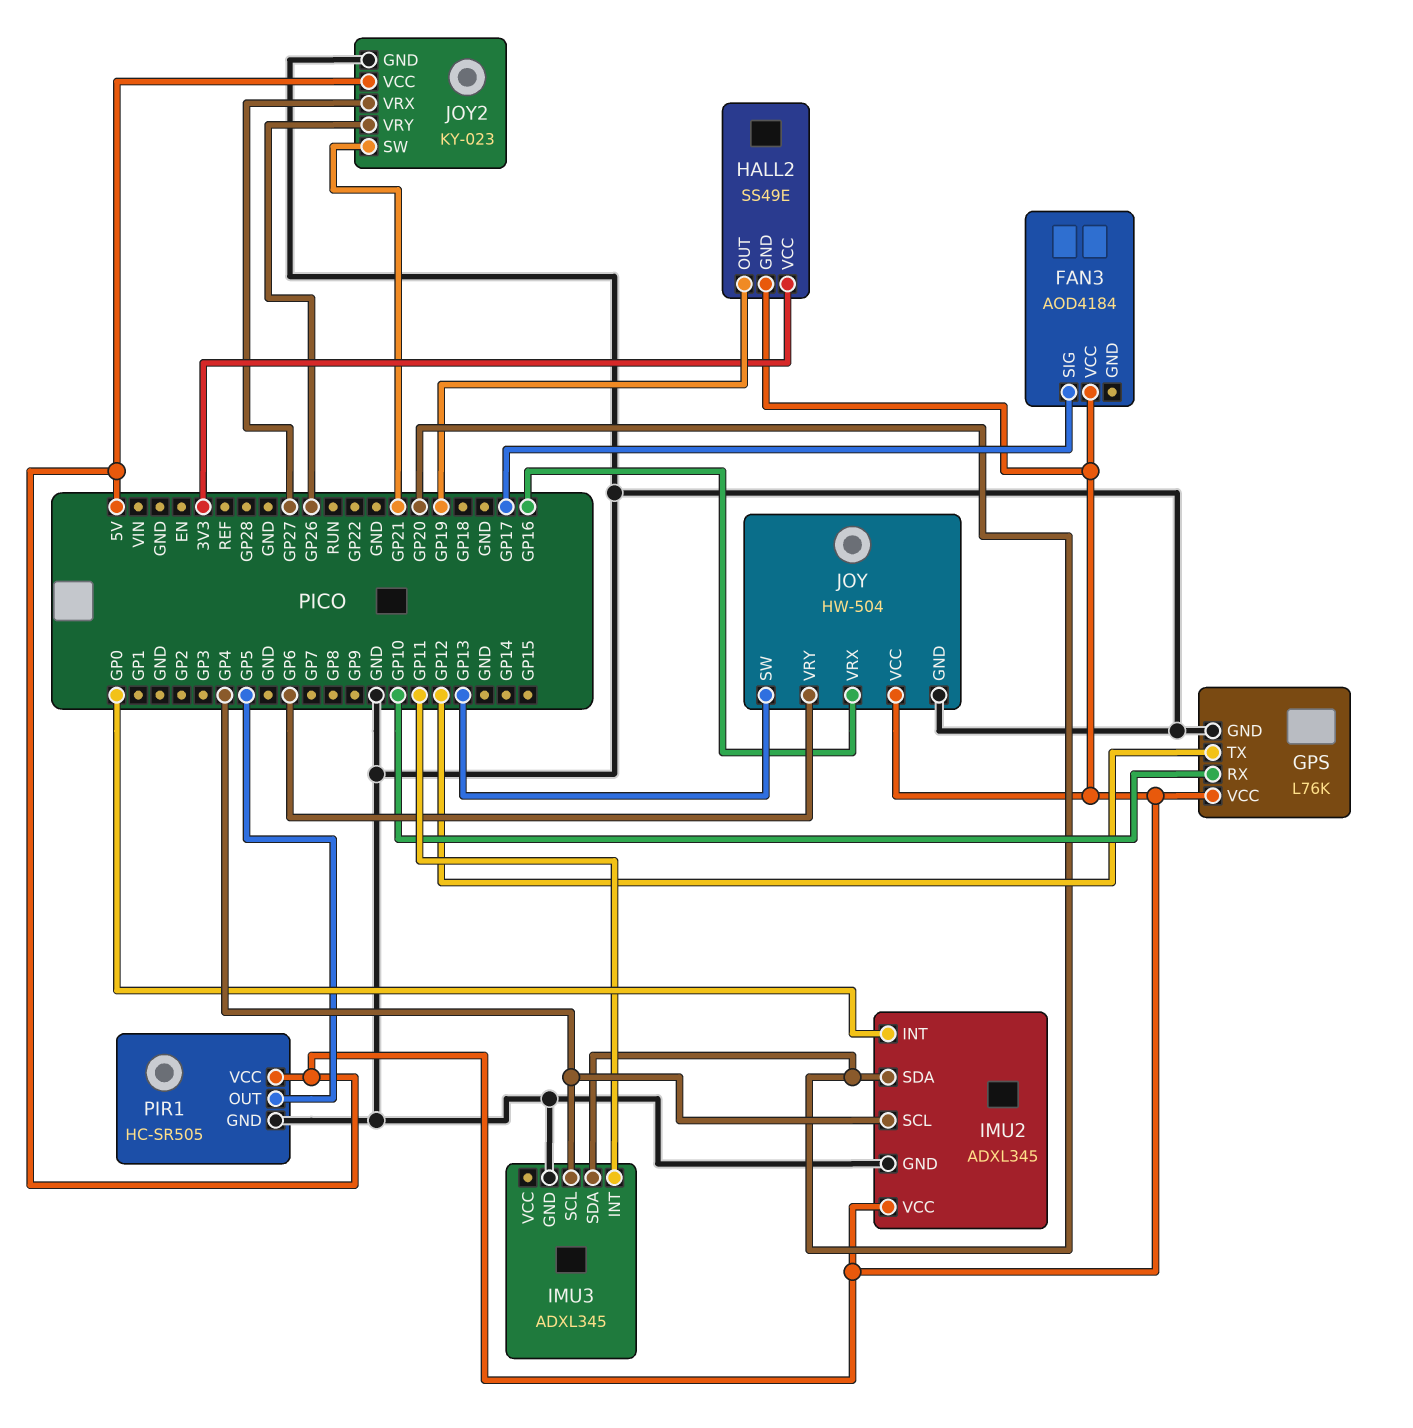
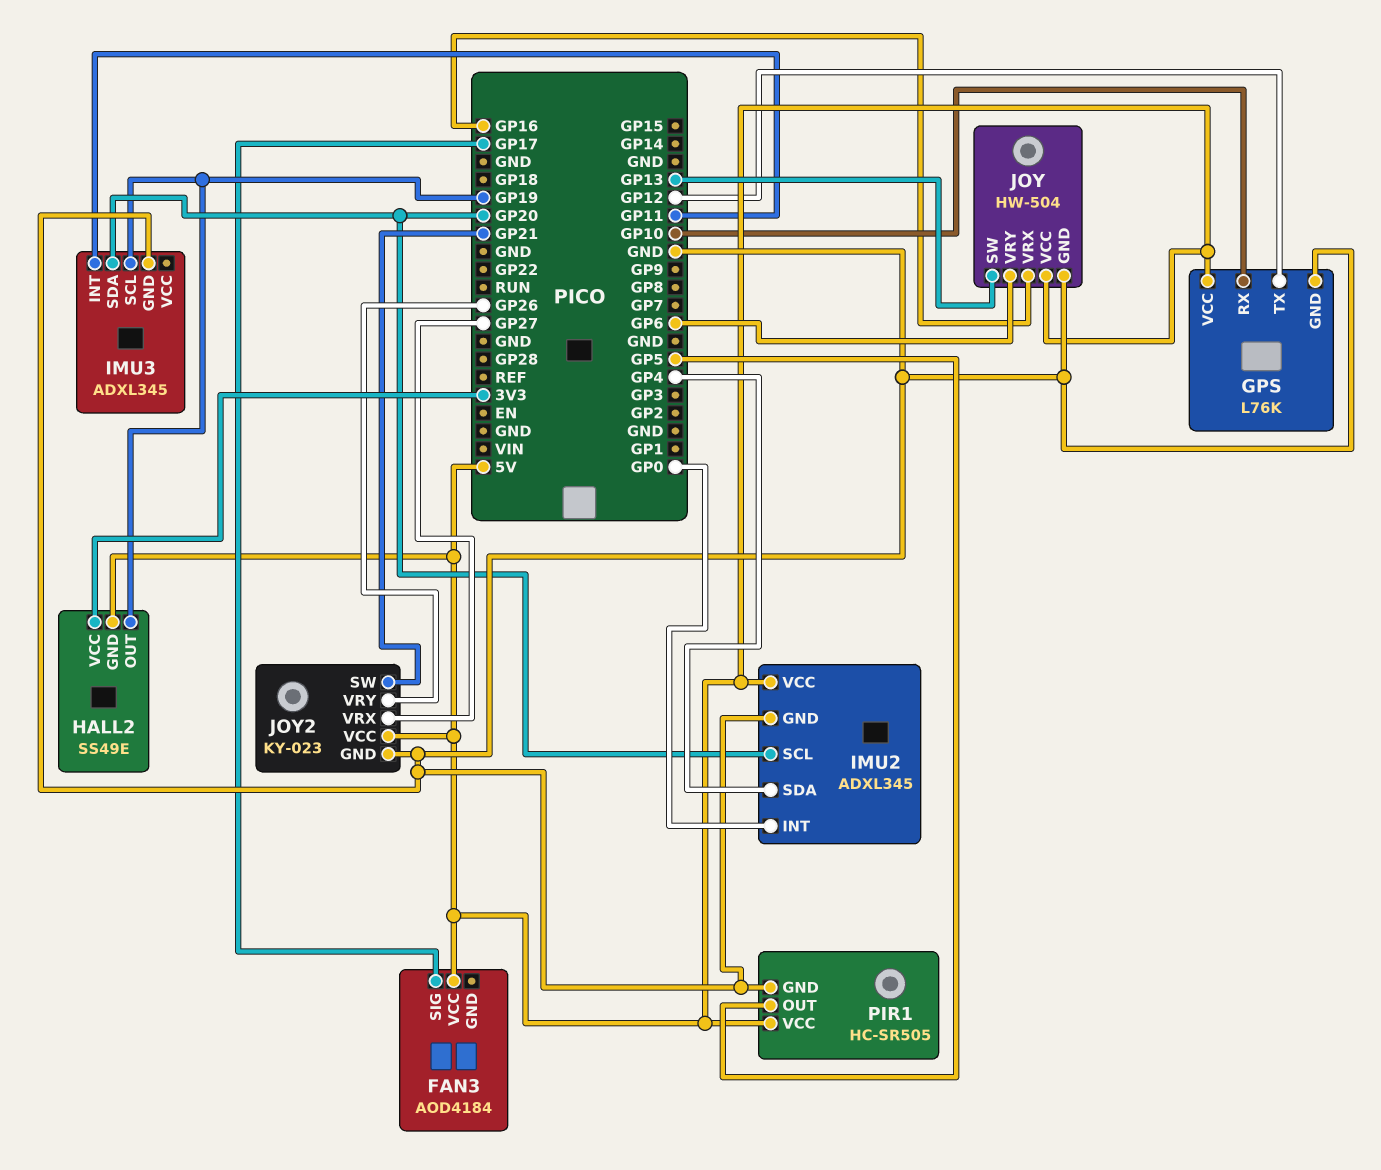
IMU2 pin SCL: GP4 -> GP20
IMU2 pin SDA: GP20 -> GP4
IMU3 pin SCL: GP4 -> GP19

